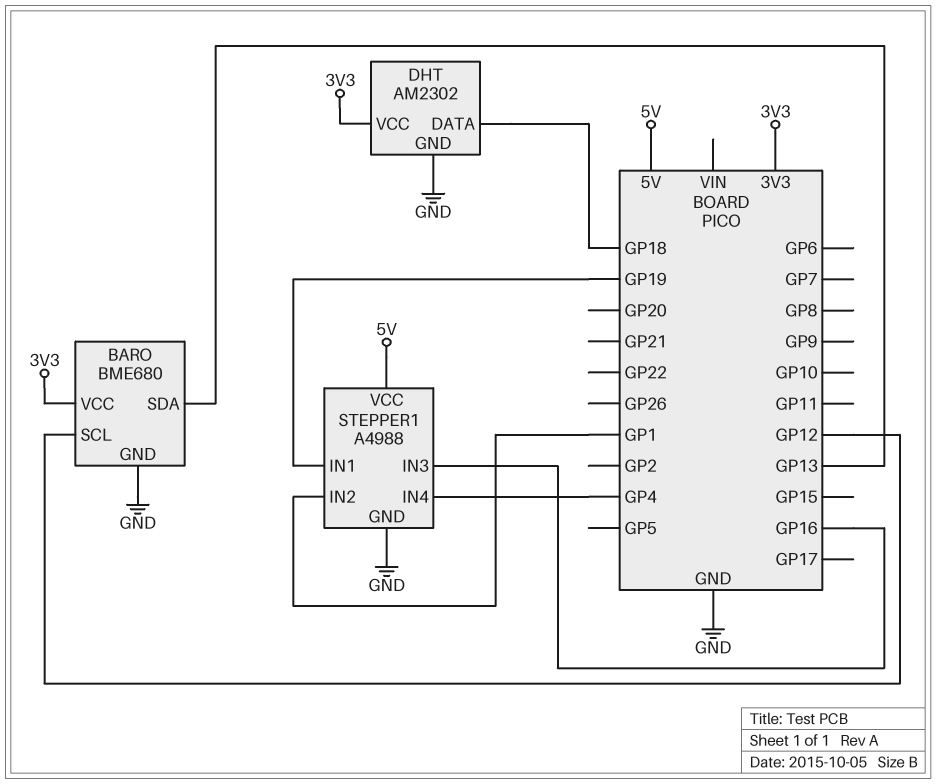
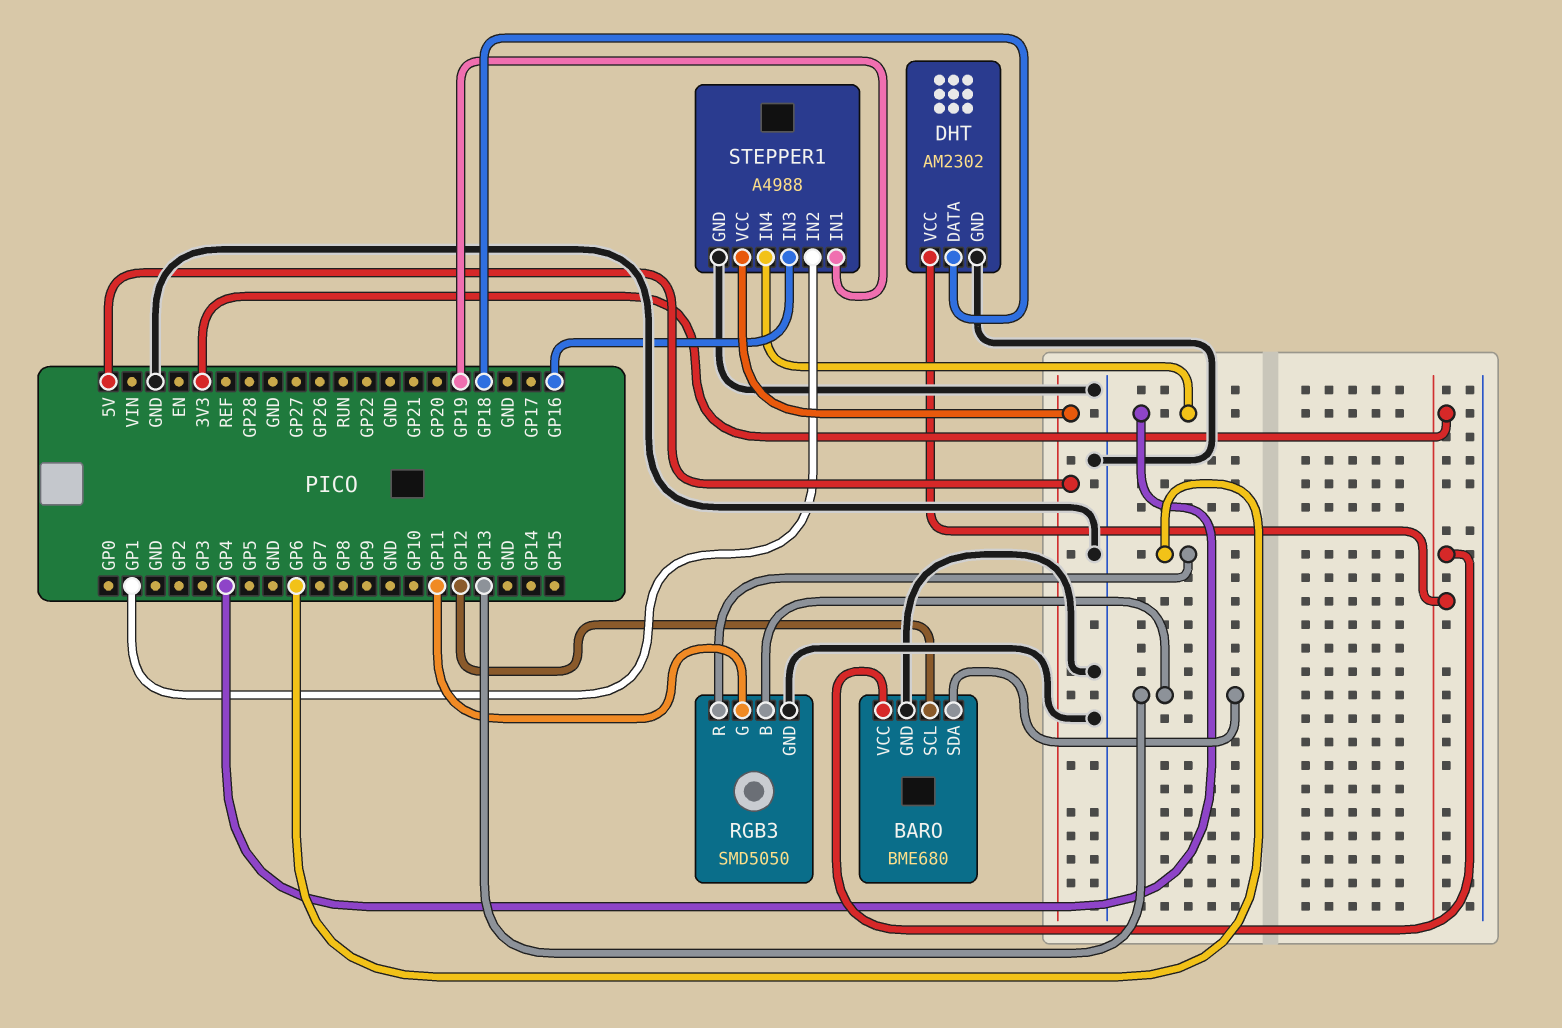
RGB3: none -> SMD5050
RGB3 pin B: none -> GP13
RGB3 pin G: none -> GP11
RGB3 pin GND: none -> GND
RGB3 pin R: none -> GP6

